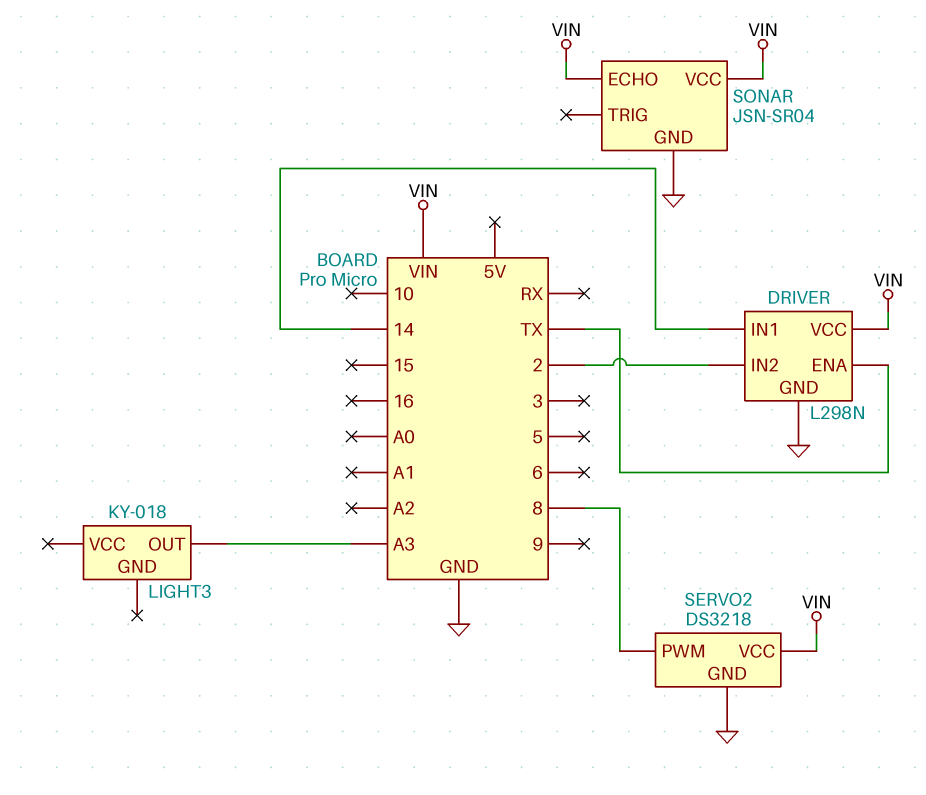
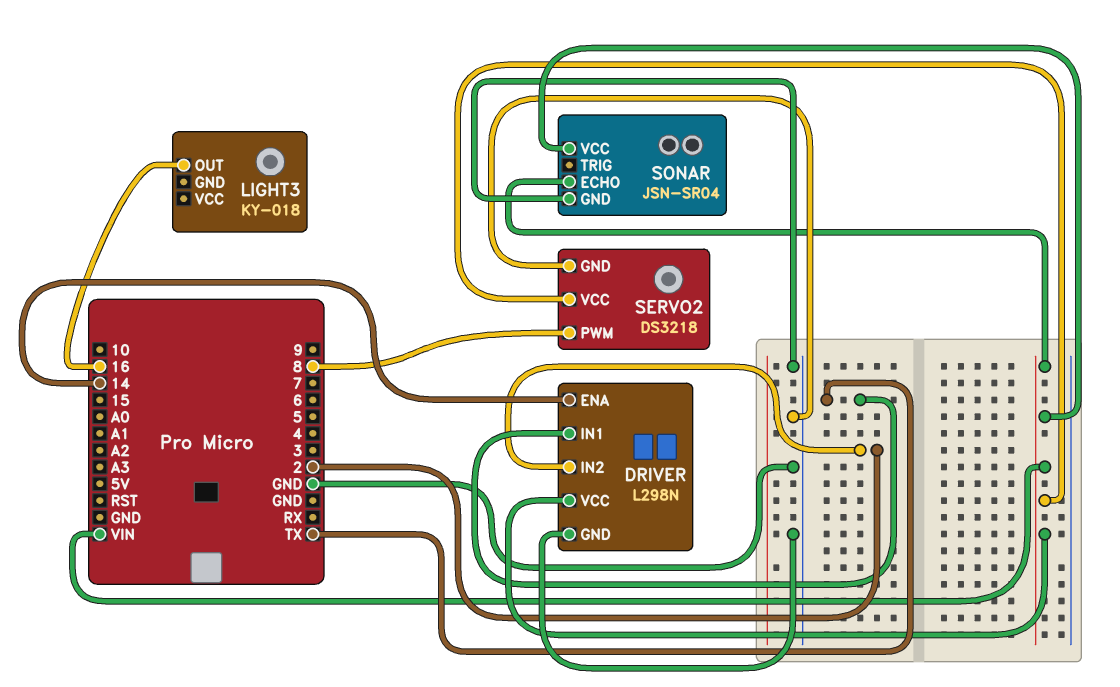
DRIVER pin ENA: TX -> 14
DRIVER pin IN1: 14 -> TX
LIGHT3 pin OUT: A3 -> 16

